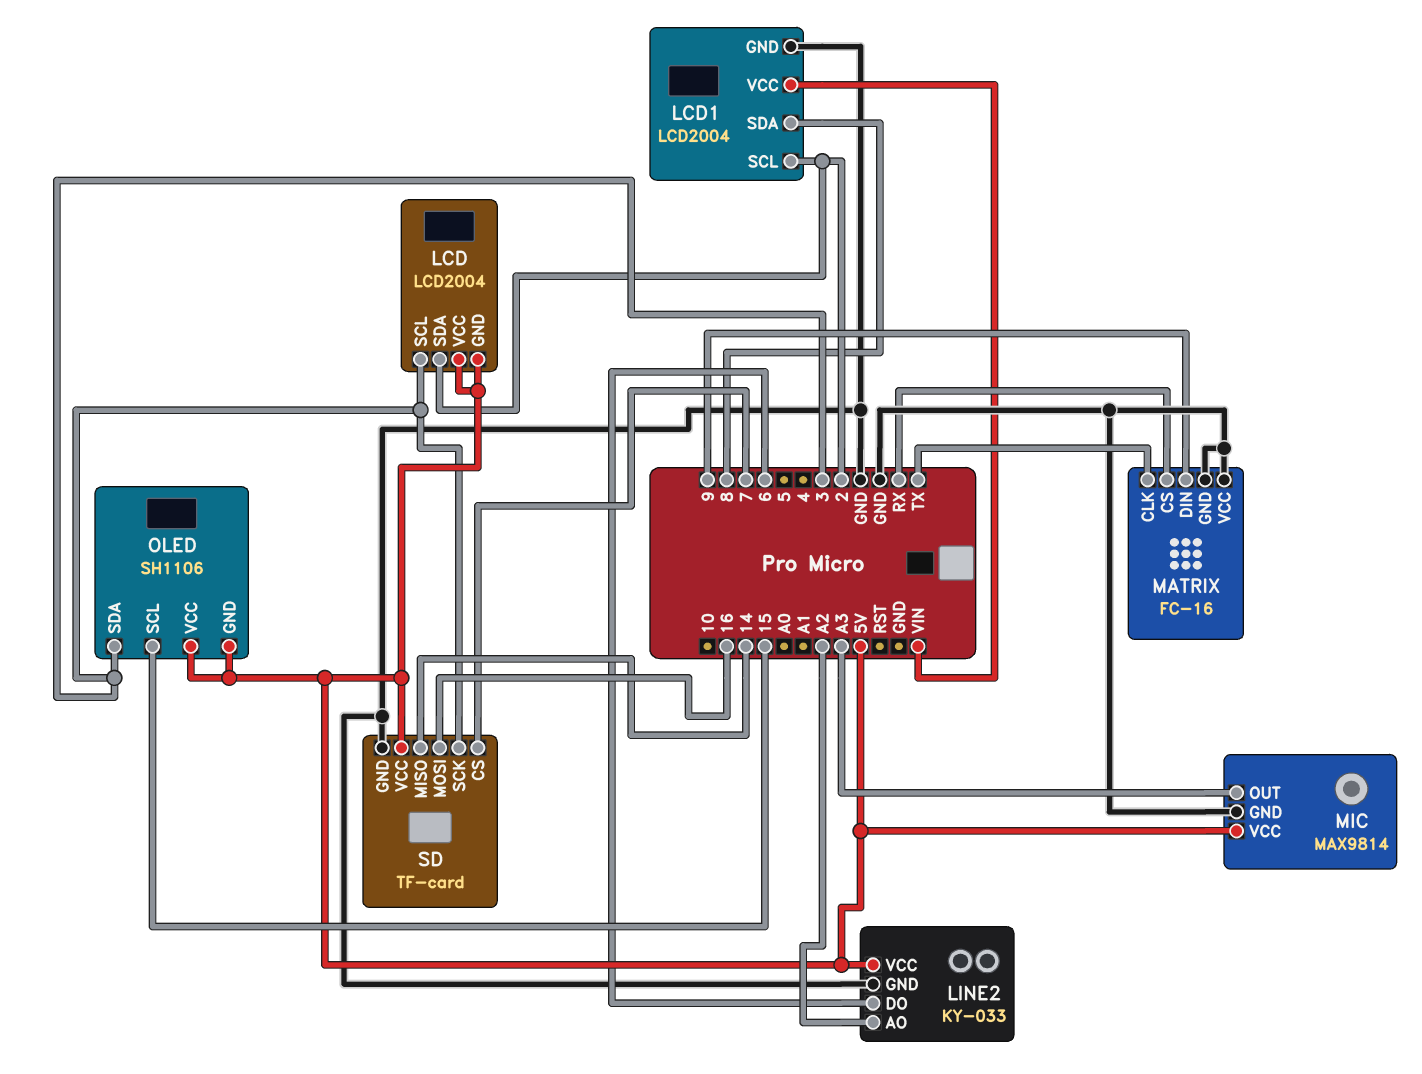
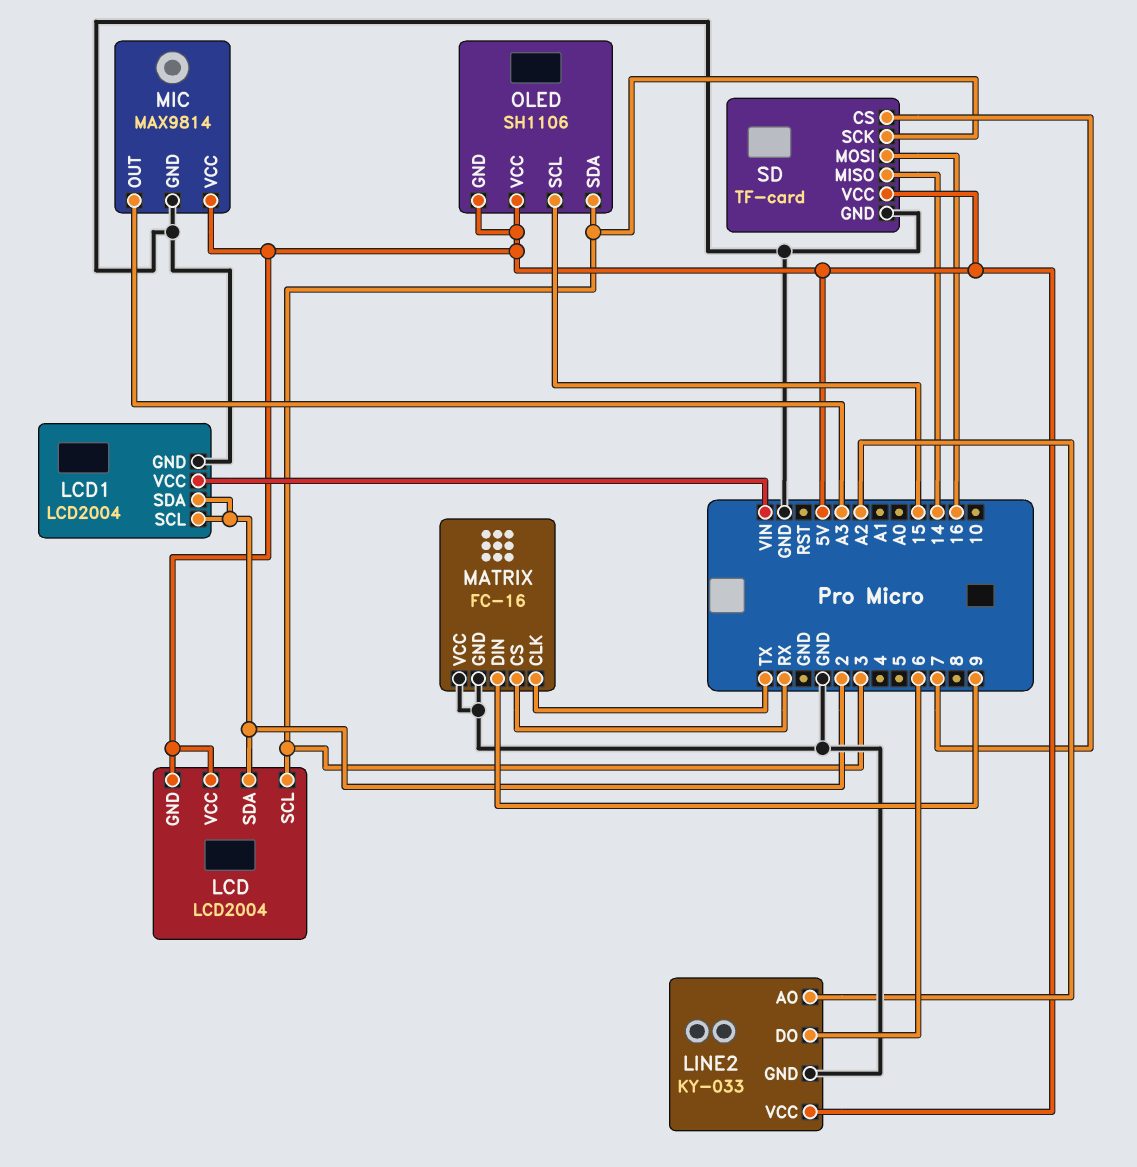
LCD1 pin SDA: 8 -> 2

